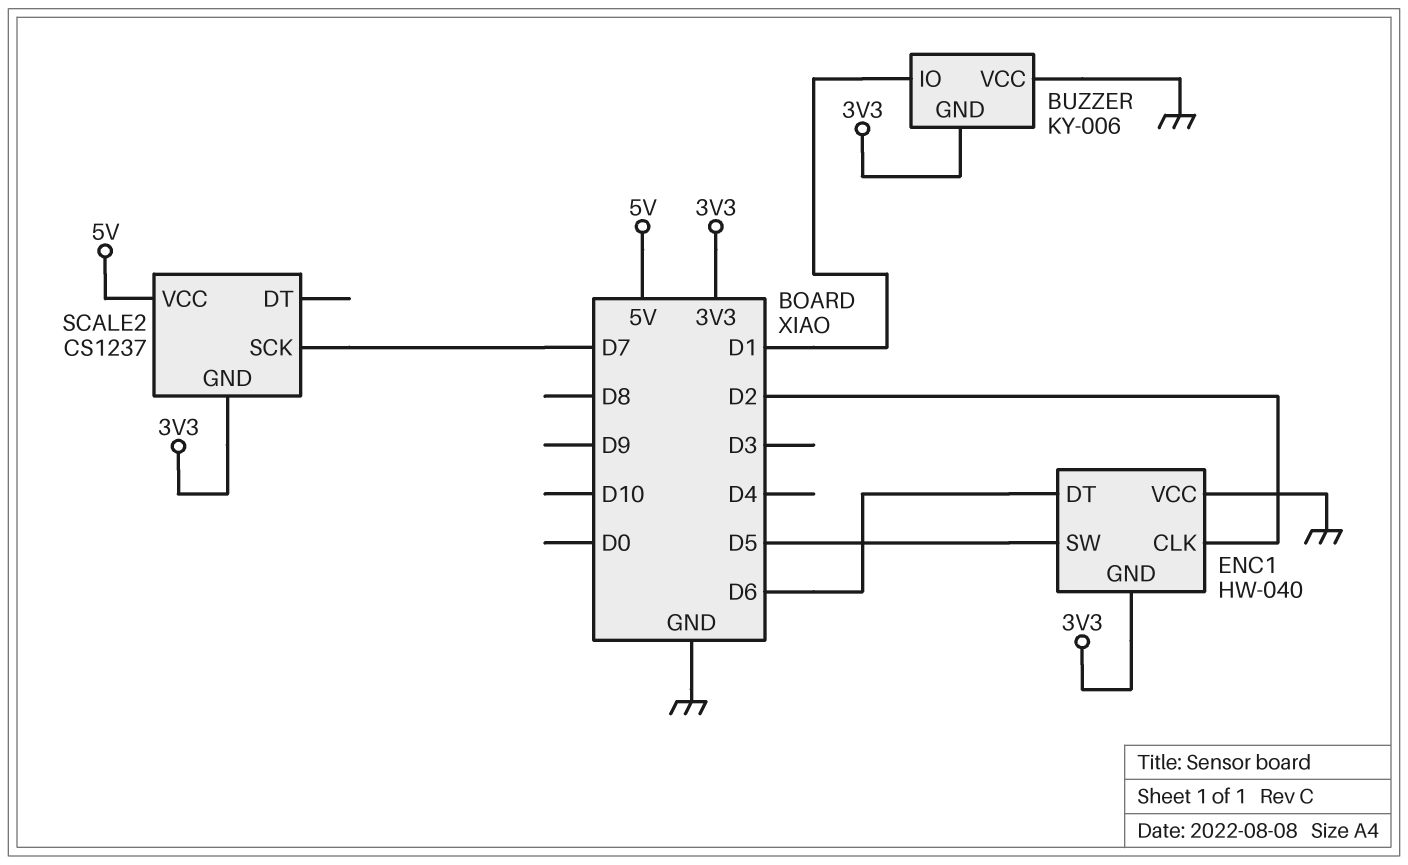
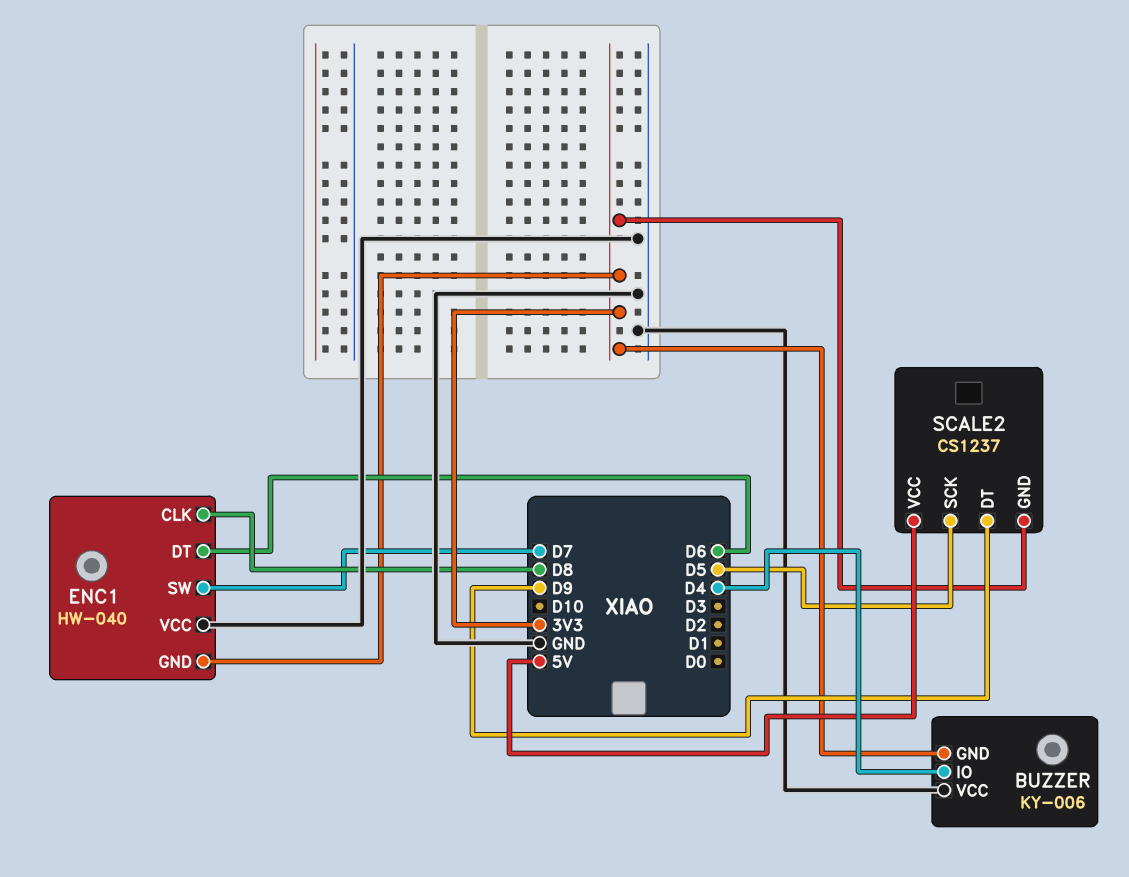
BUZZER pin IO: D1 -> D4
ENC1 pin CLK: D2 -> D8
ENC1 pin SW: D5 -> D7
SCALE2 pin DT: none -> D9
SCALE2 pin SCK: D7 -> D5

